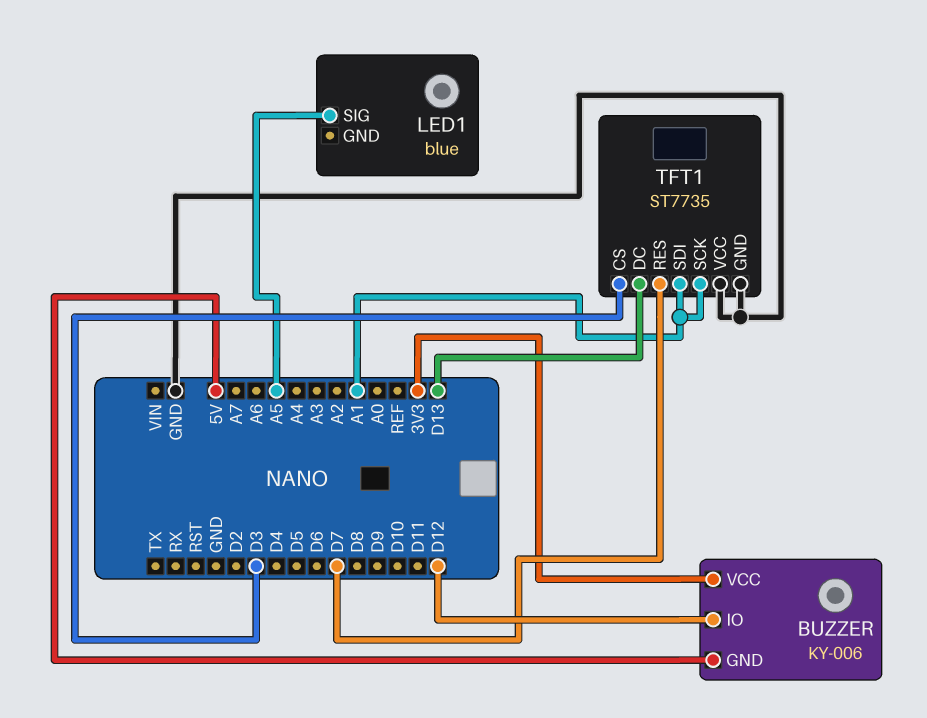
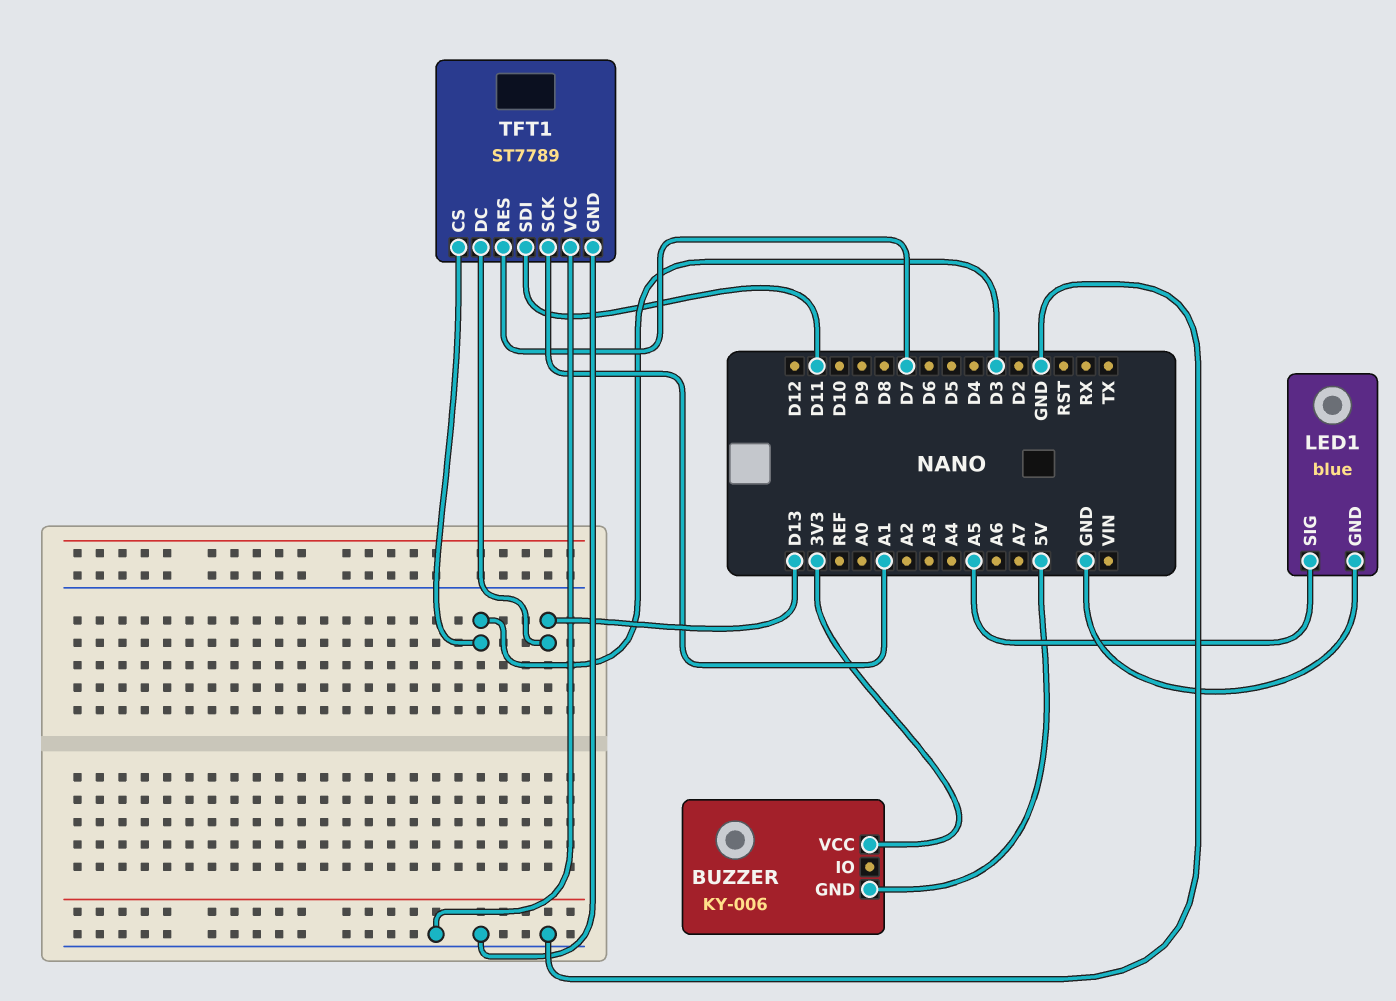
BUZZER pin IO: D12 -> none
LED1 pin GND: none -> GND
TFT1: ST7735 -> ST7789
TFT1 pin SDI: A1 -> D11

